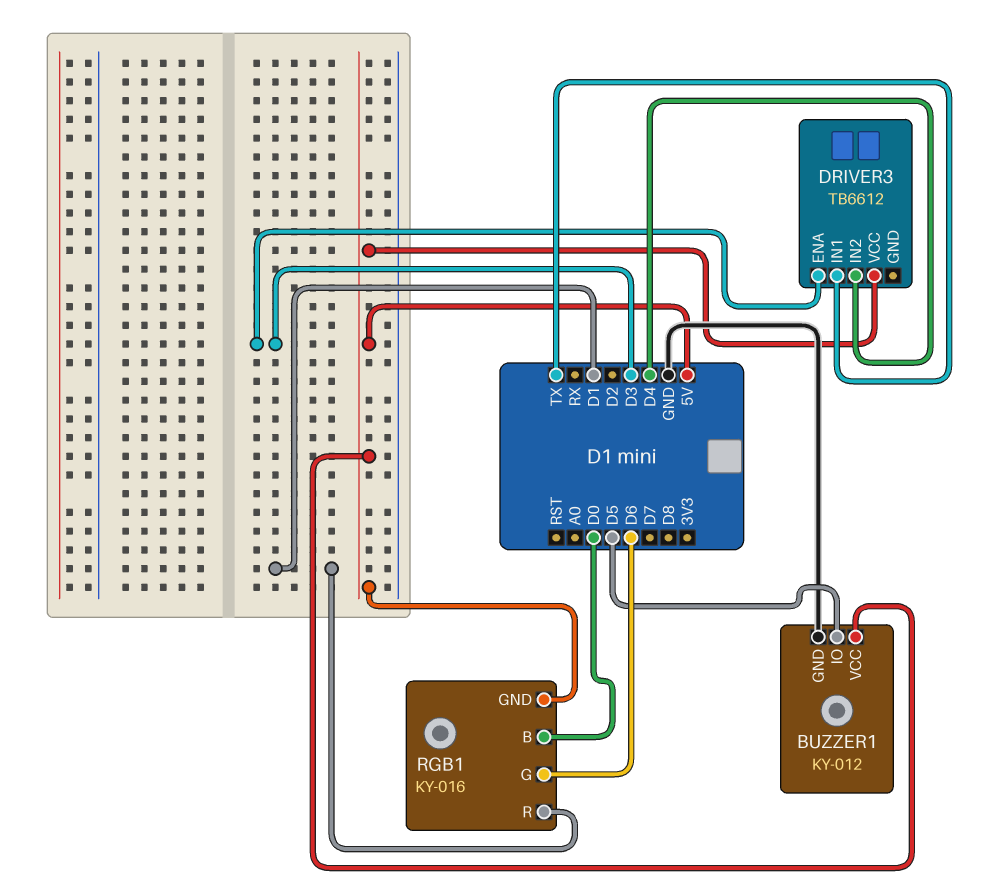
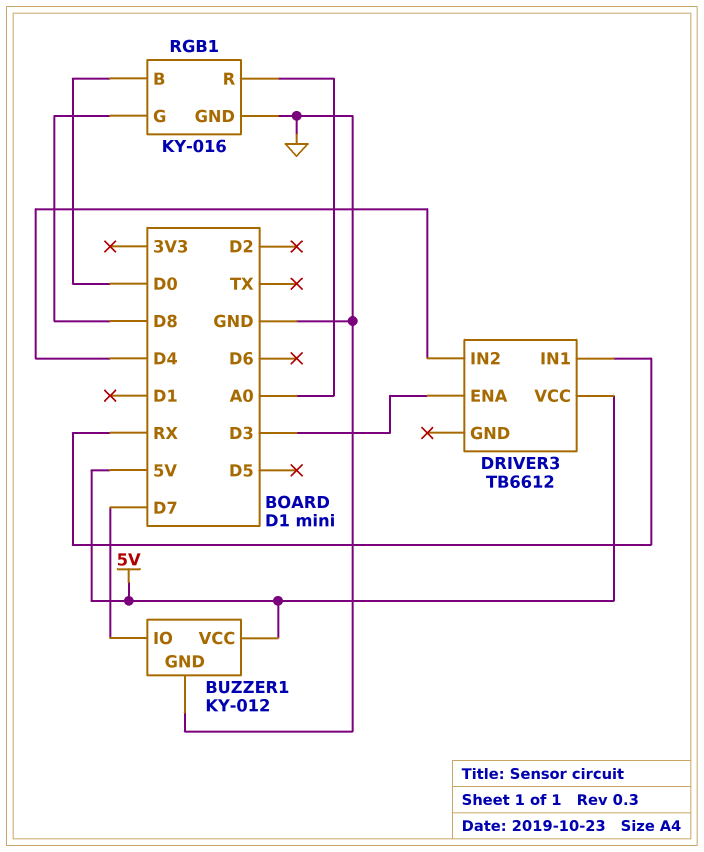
BUZZER1 pin IO: D5 -> D7
DRIVER3 pin IN1: TX -> RX
RGB1 pin G: D6 -> D8
RGB1 pin GND: 5V -> GND
RGB1 pin R: D1 -> A0

